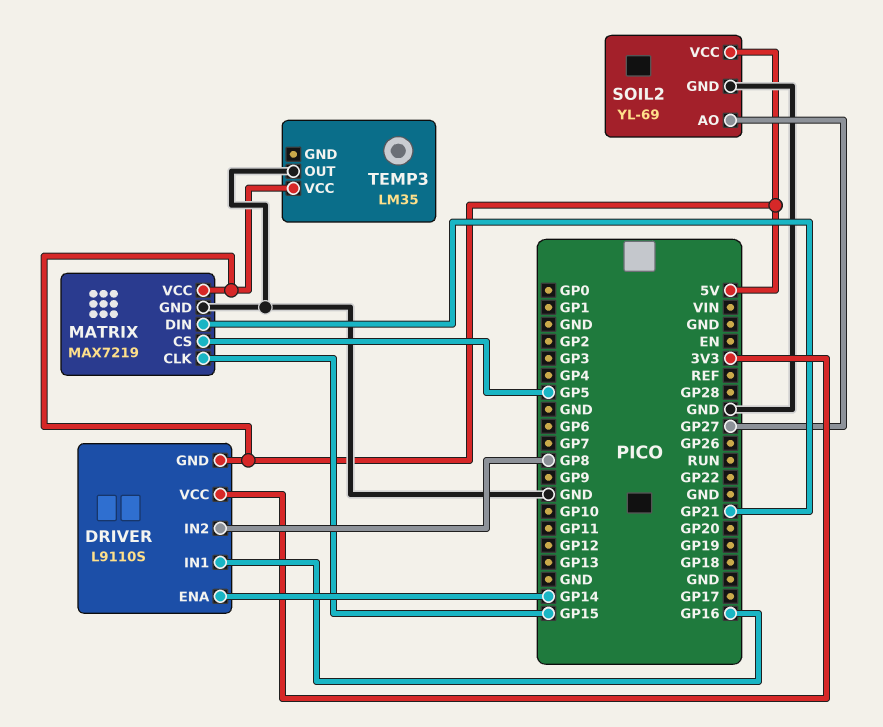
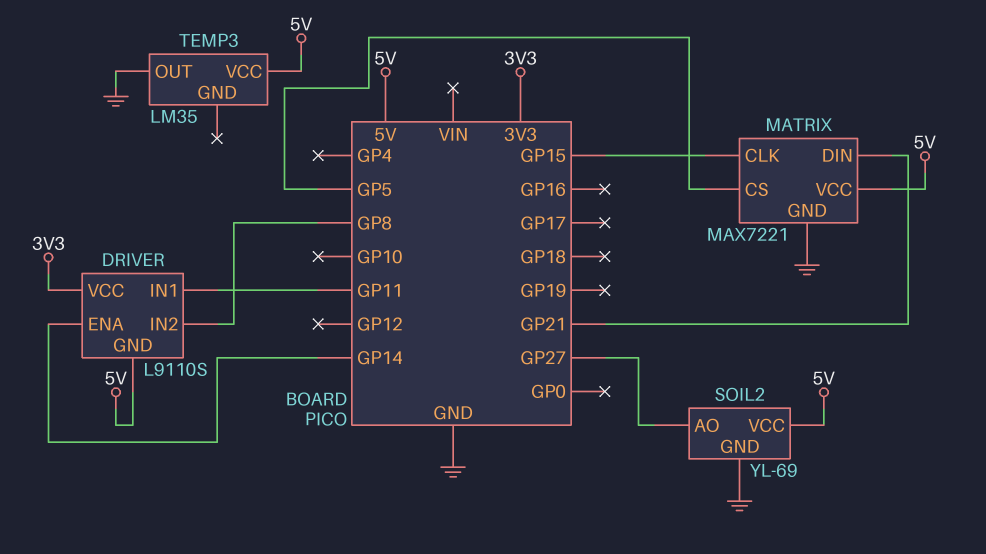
DRIVER pin IN1: GP16 -> GP11
MATRIX: MAX7219 -> MAX7221

